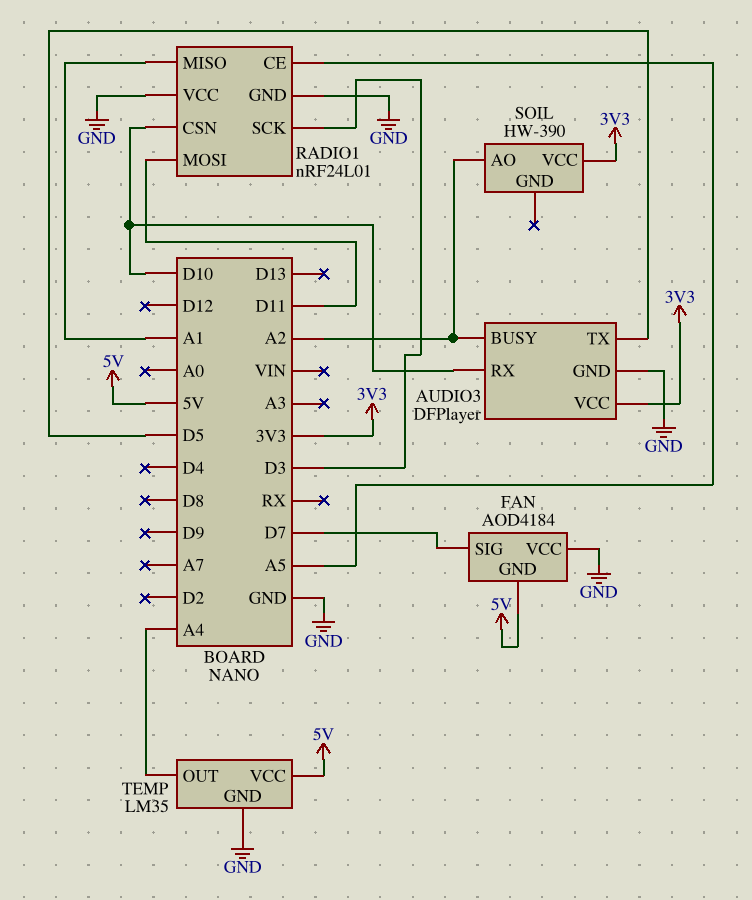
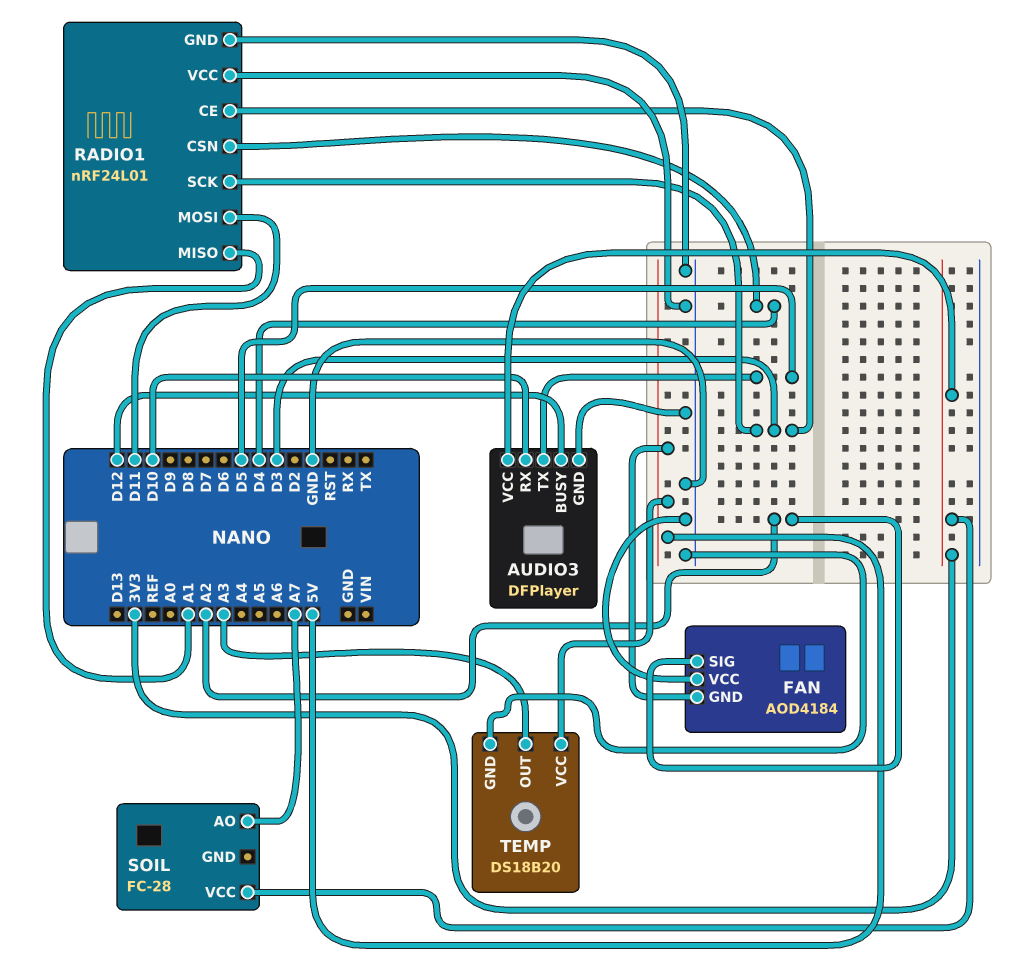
AUDIO3 pin BUSY: A2 -> D12
FAN pin SIG: D7 -> A2
RADIO1 pin CE: A5 -> D3
RADIO1 pin CSN: D10 -> D4
SOIL: HW-390 -> FC-28
SOIL pin AO: A2 -> A7
TEMP: LM35 -> DS18B20
TEMP pin OUT: A4 -> A3

